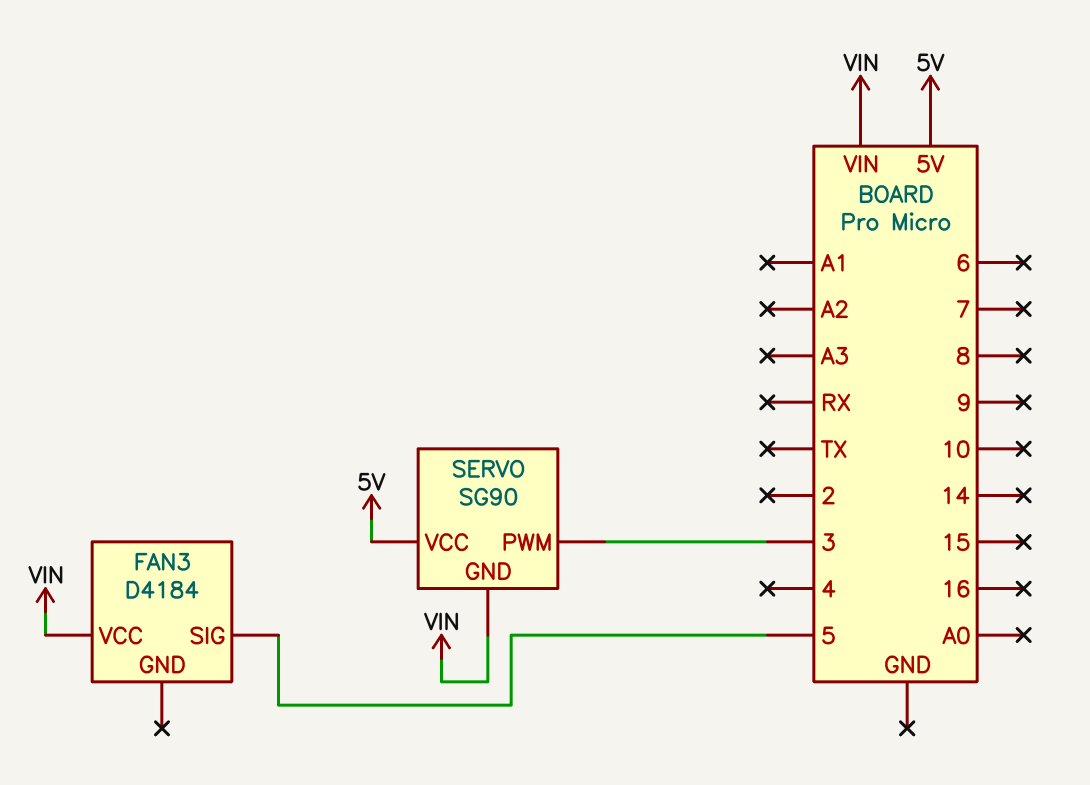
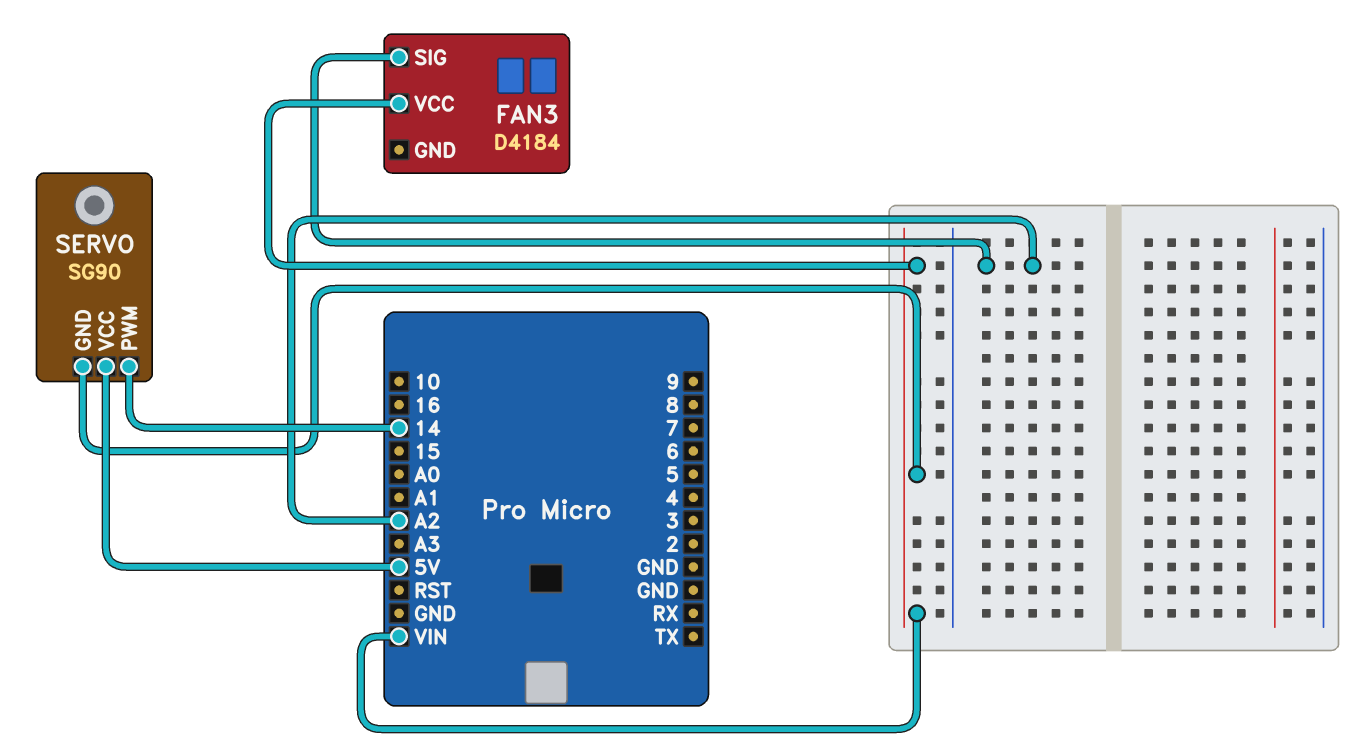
FAN3 pin SIG: 5 -> A2
SERVO pin PWM: 3 -> 14

